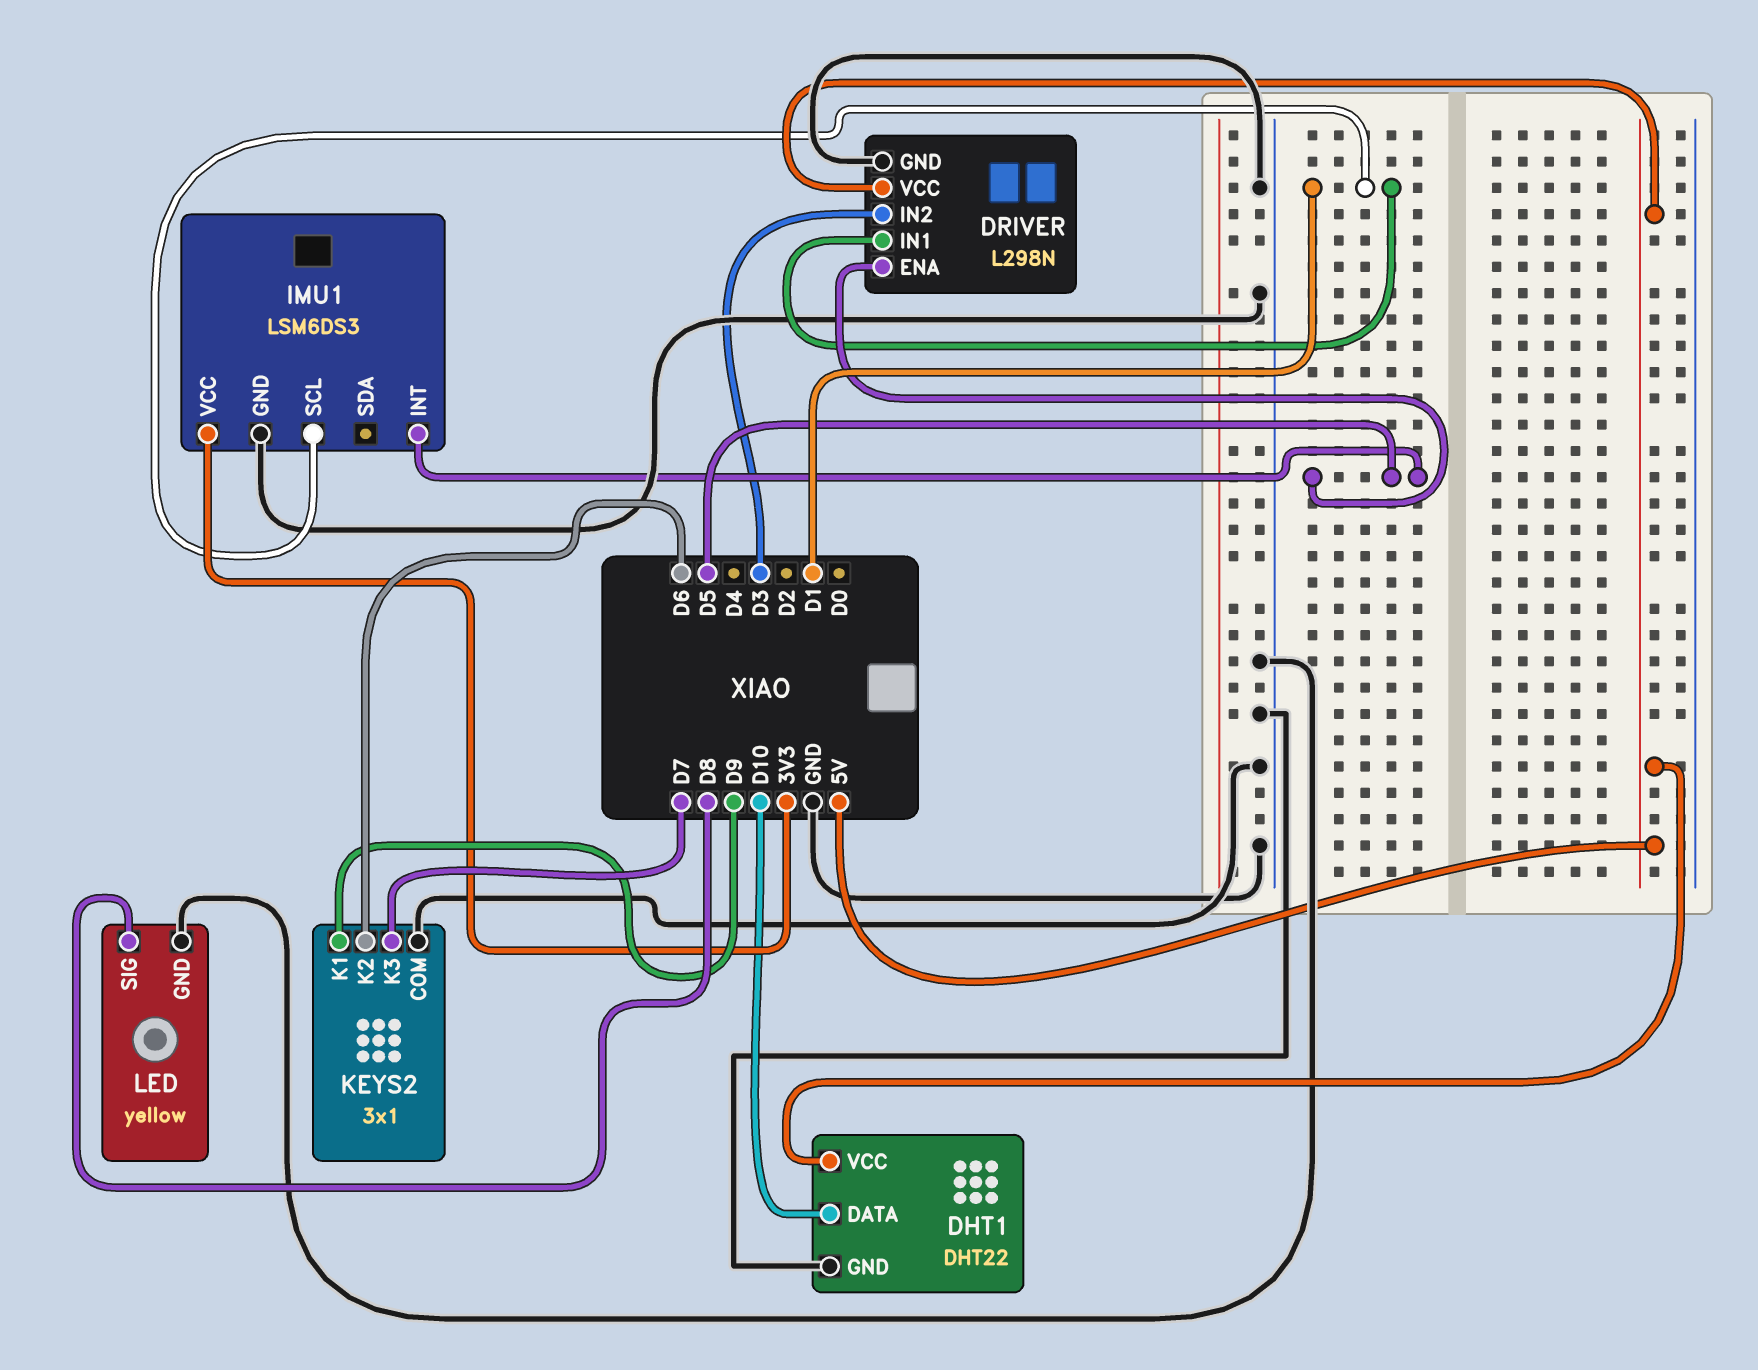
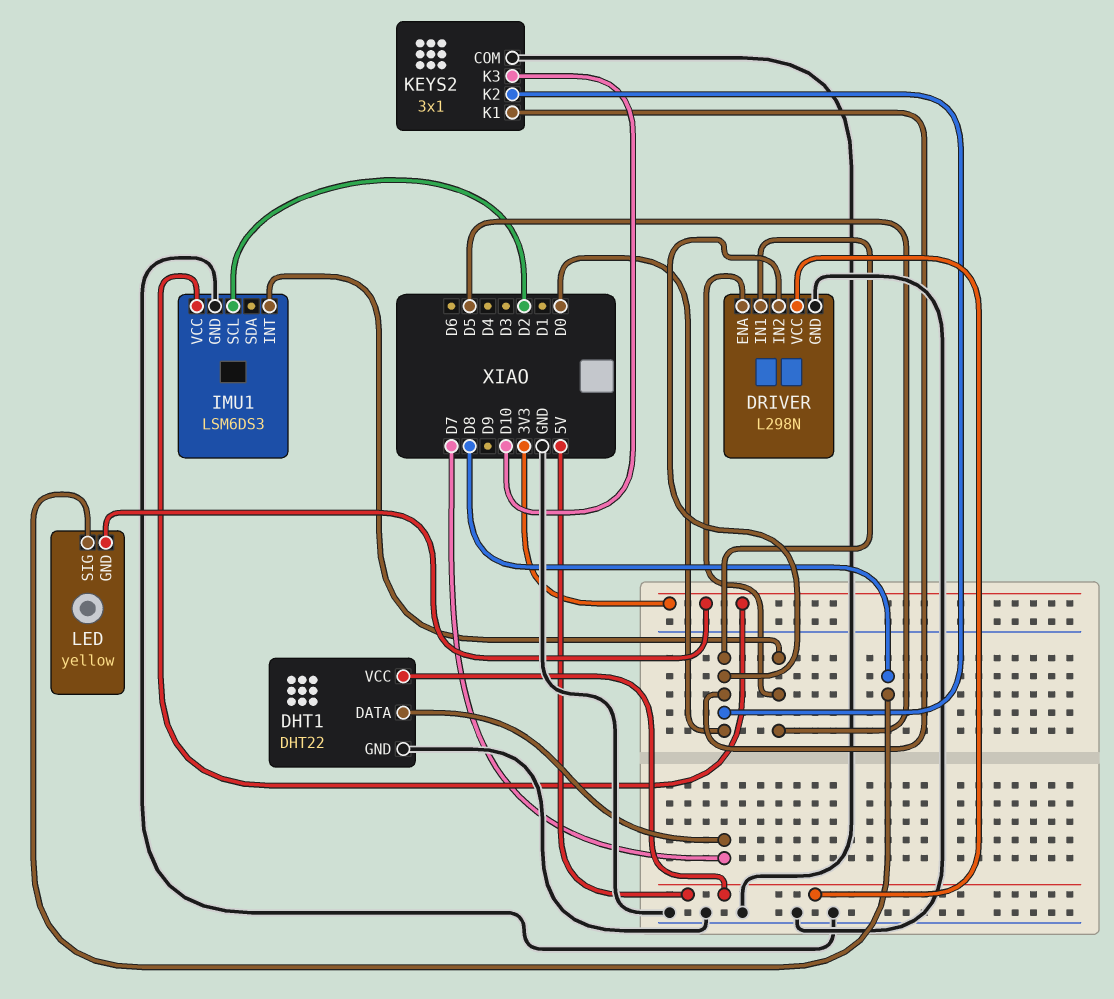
DHT1 pin DATA: D10 -> D7
DRIVER pin IN1: D1 -> D0
DRIVER pin IN2: D3 -> D0
IMU1 pin SCL: D1 -> D2
KEYS2 pin K1: D9 -> D0
KEYS2 pin K2: D6 -> D0
KEYS2 pin K3: D7 -> D10
LED pin GND: GND -> 3V3

